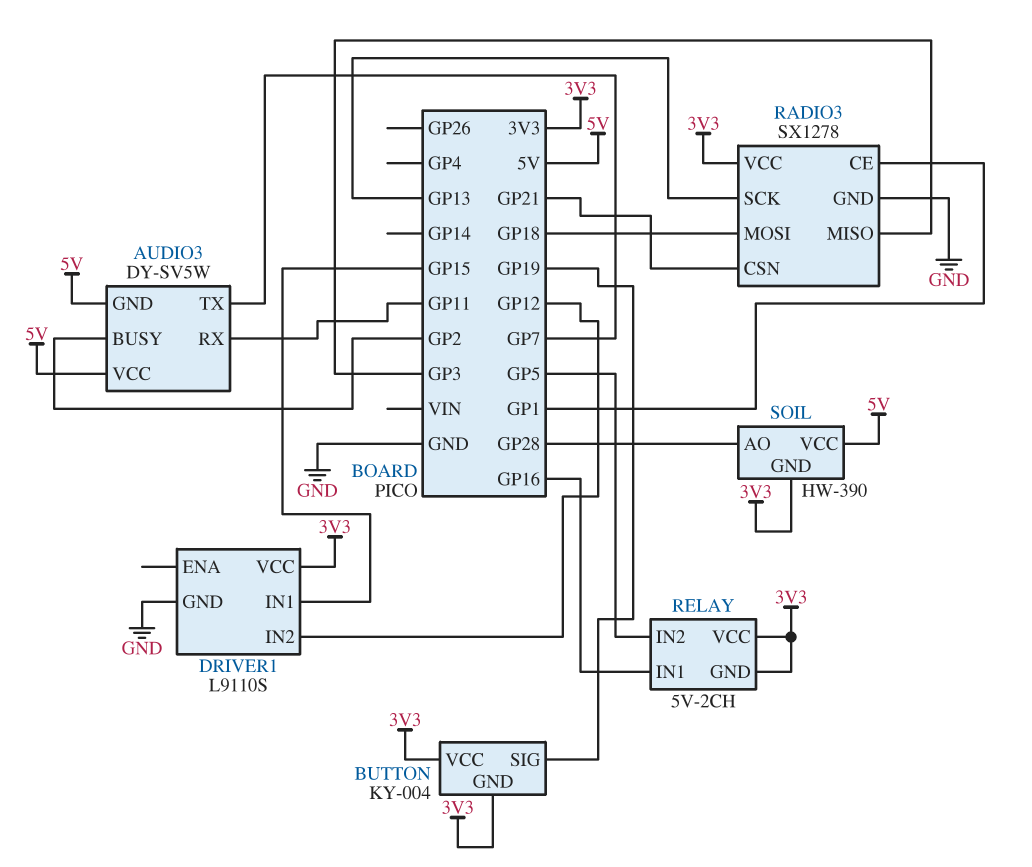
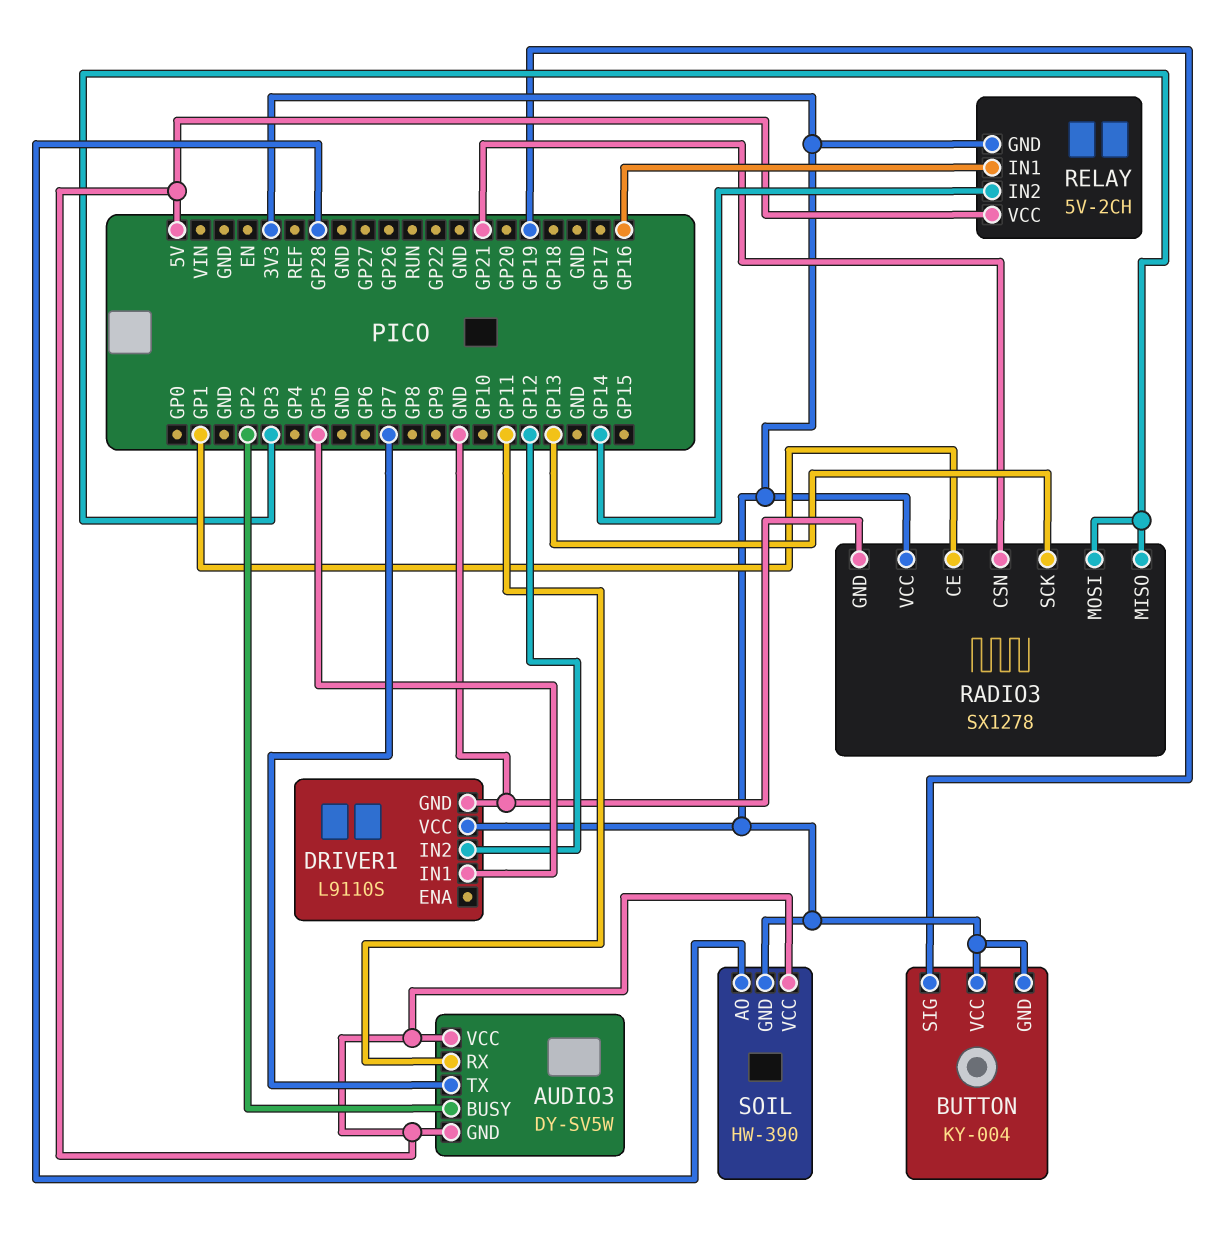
DRIVER1 pin IN1: GP15 -> GP5
RADIO3 pin MOSI: GP18 -> GP3
RELAY pin IN2: GP5 -> GP14
RELAY pin VCC: 3V3 -> 5V

